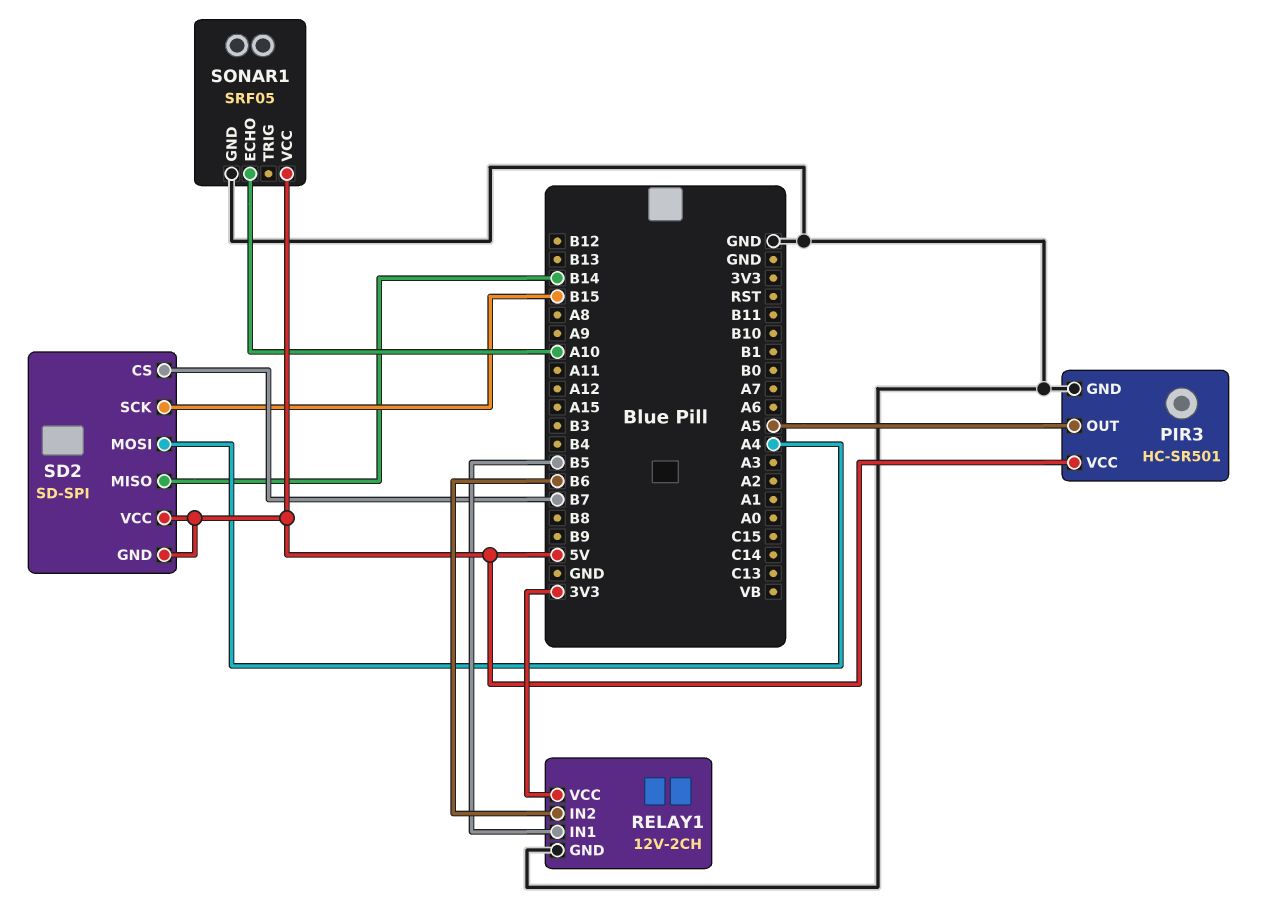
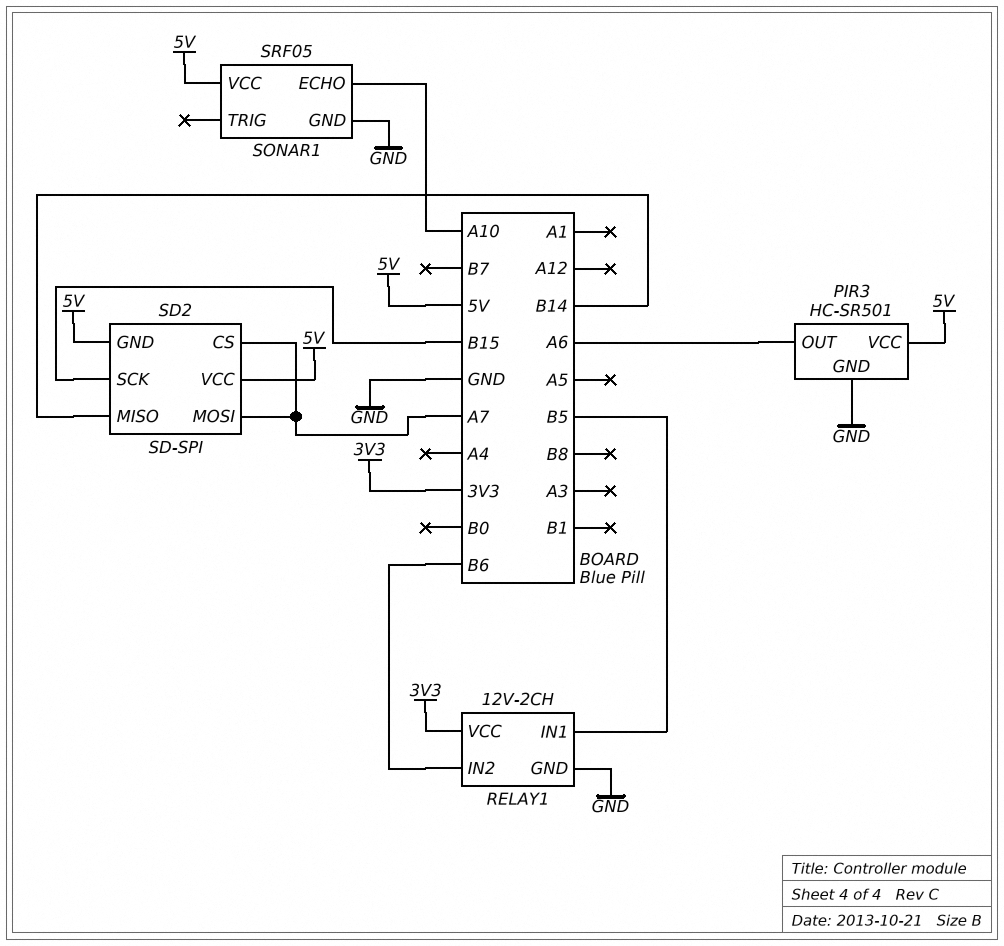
PIR3 pin OUT: A5 -> A6
SD2 pin CS: B7 -> A7
SD2 pin MOSI: A4 -> A7

